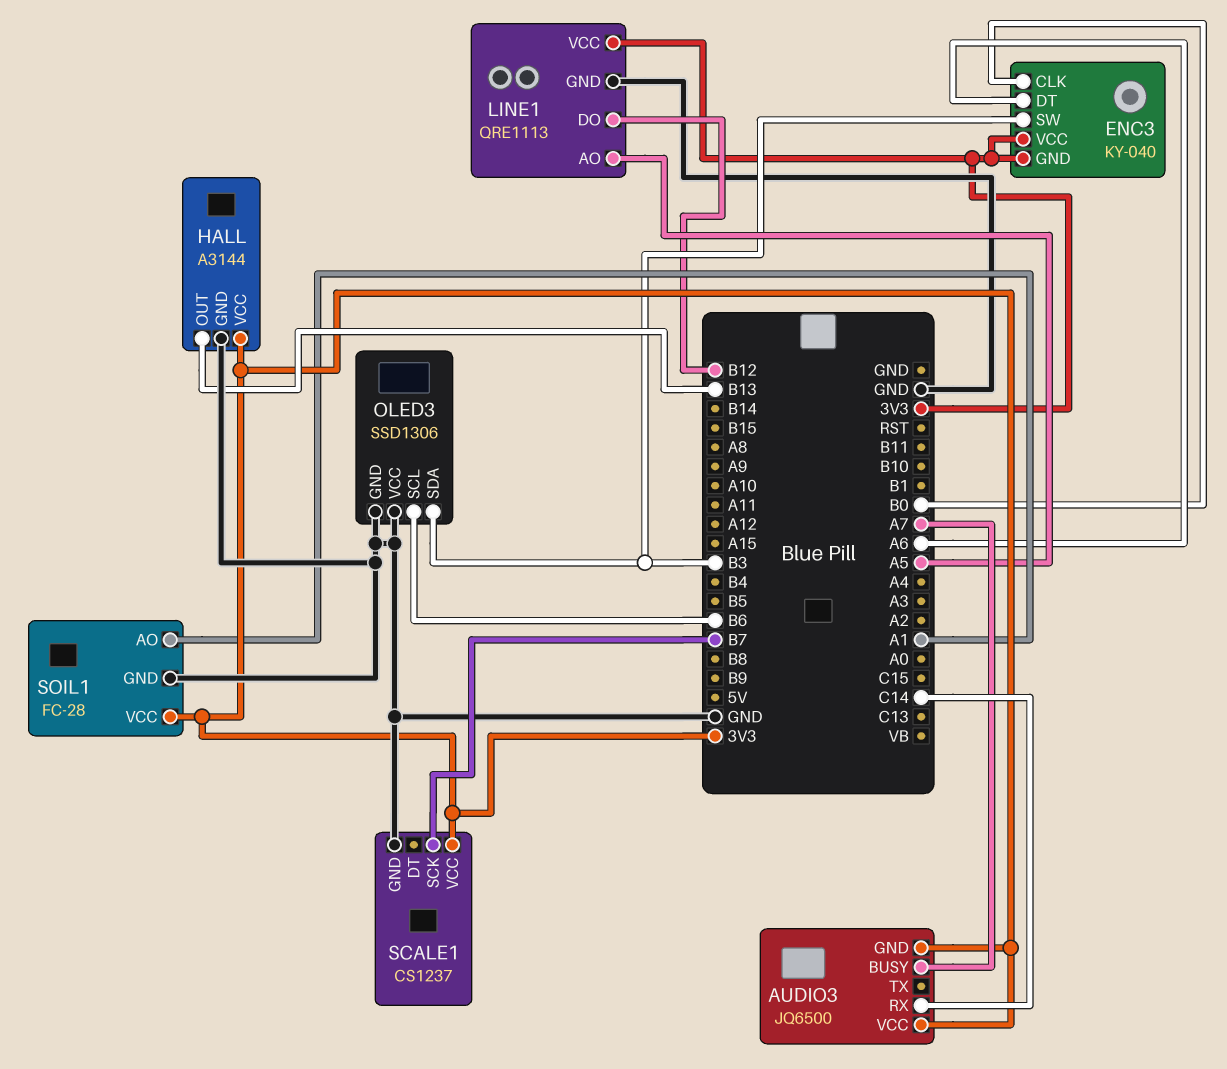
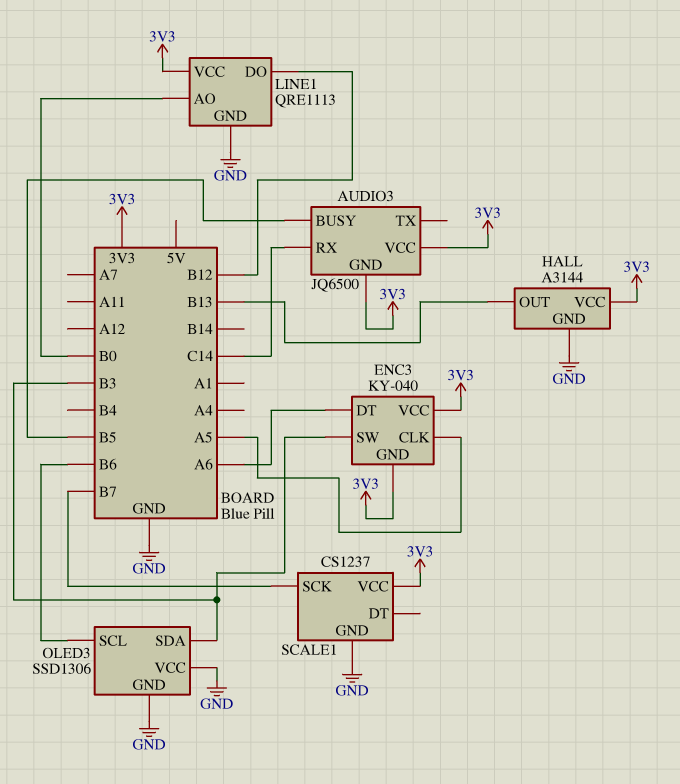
AUDIO3 pin BUSY: A7 -> B5
ENC3 pin CLK: B0 -> A5
LINE1 pin AO: A5 -> B0
SOIL1: FC-28 -> none
SOIL1 pin AO: A1 -> none
SOIL1 pin GND: GND -> none
SOIL1 pin VCC: 3V3 -> none

